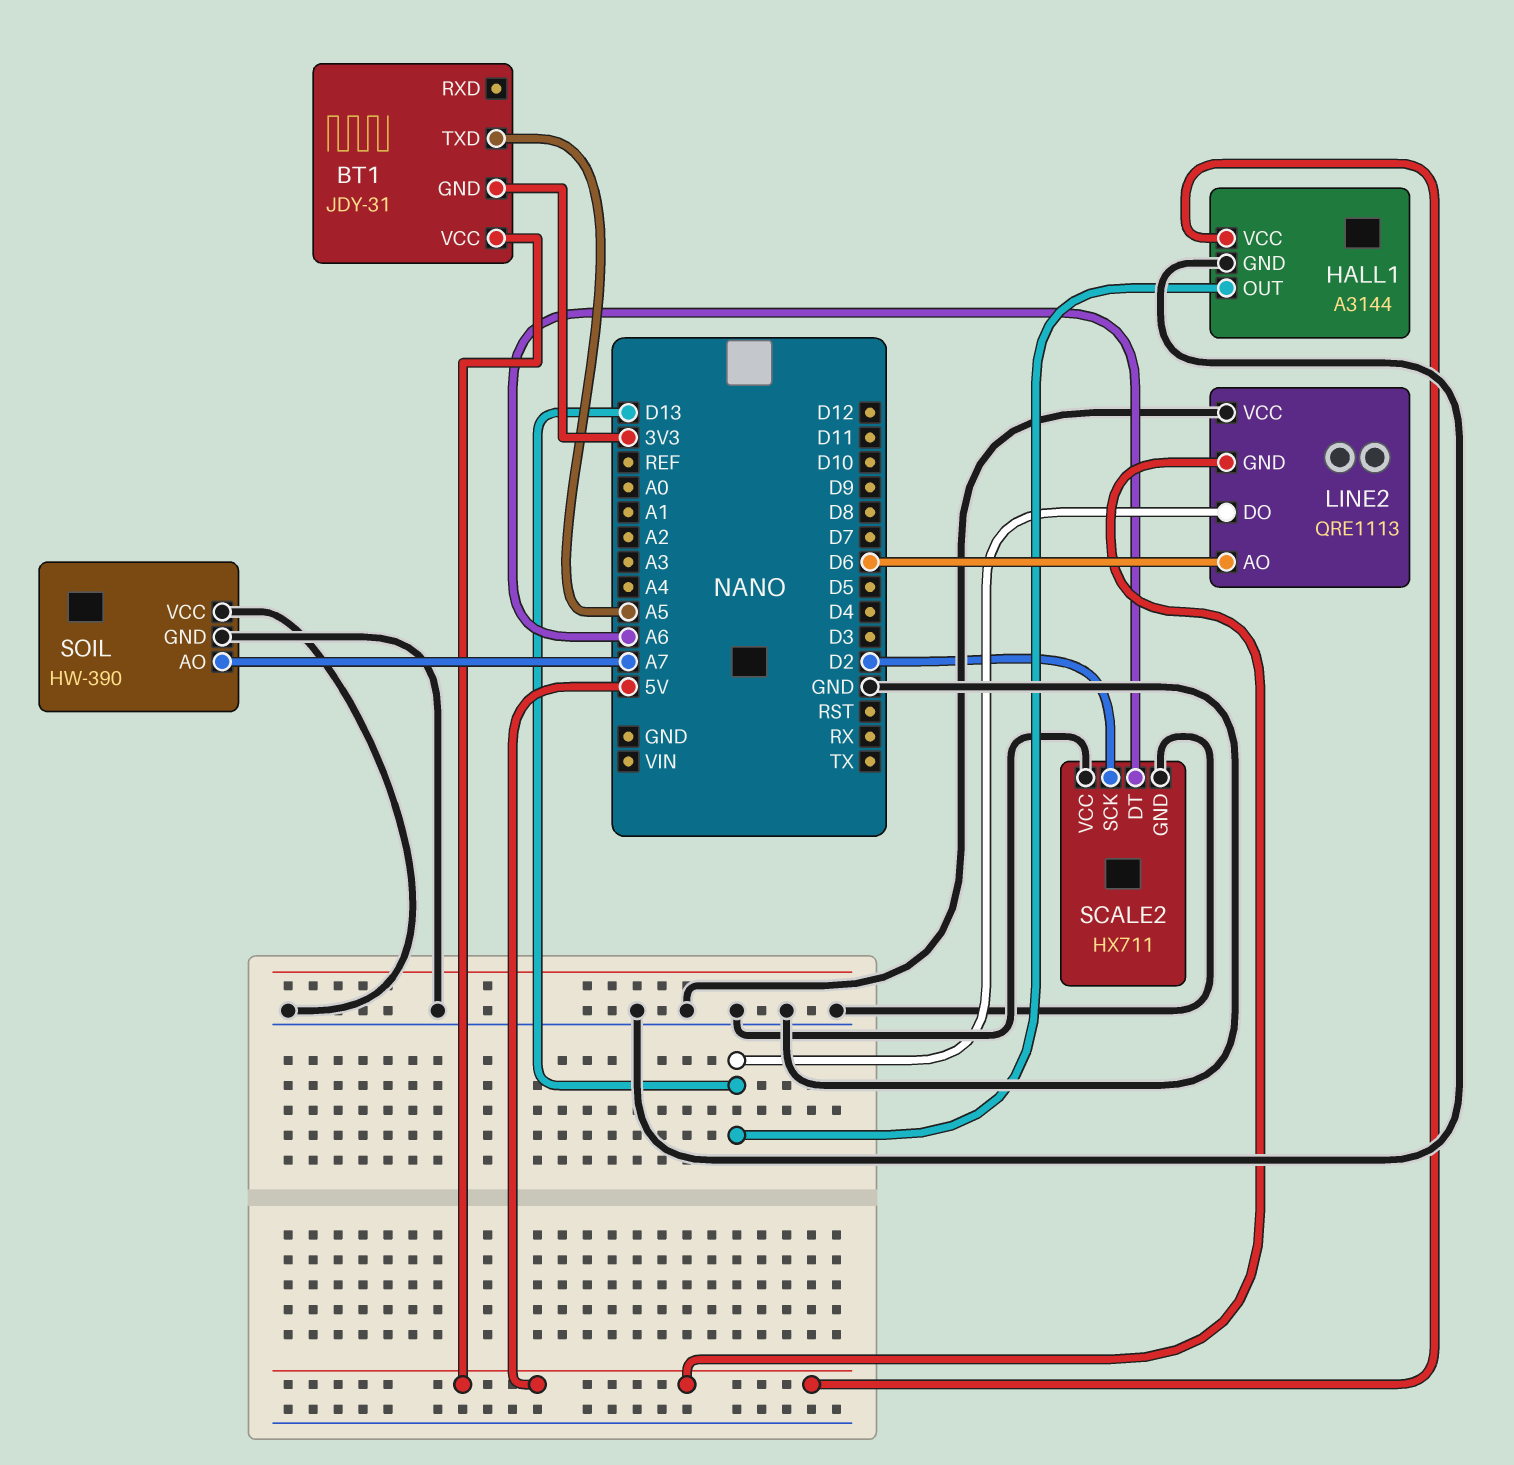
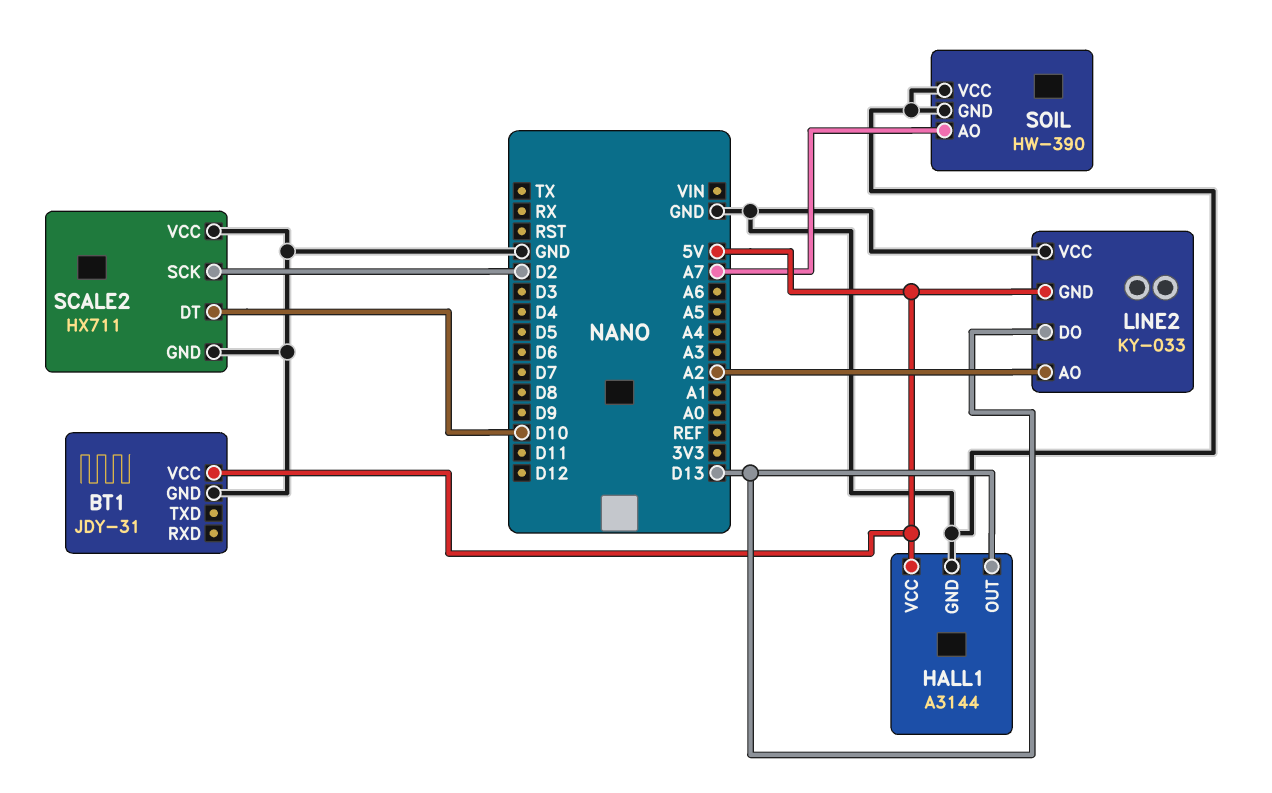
BT1 pin GND: 3V3 -> GND
BT1 pin TXD: A5 -> none
LINE2: QRE1113 -> KY-033
LINE2 pin AO: D6 -> A2
SCALE2 pin DT: A6 -> D10

